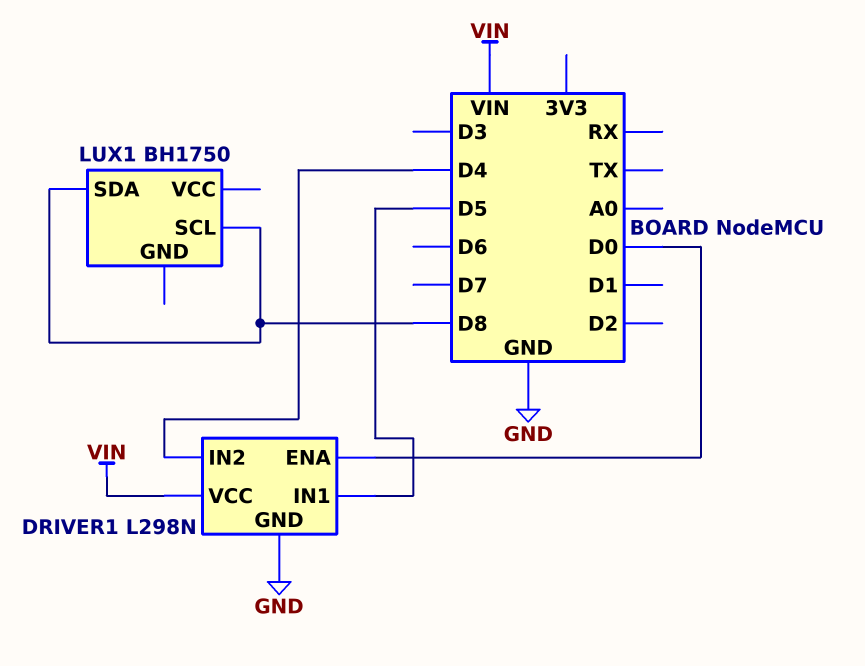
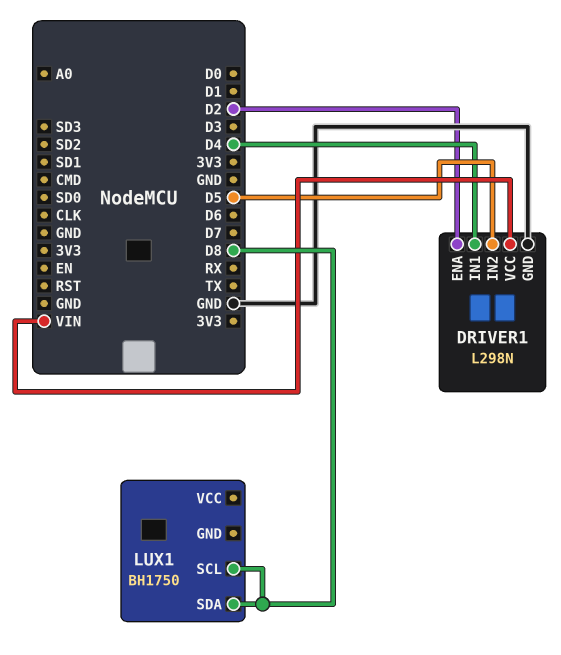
DRIVER1 pin ENA: D0 -> D2
DRIVER1 pin IN1: D5 -> D4
DRIVER1 pin IN2: D4 -> D5

